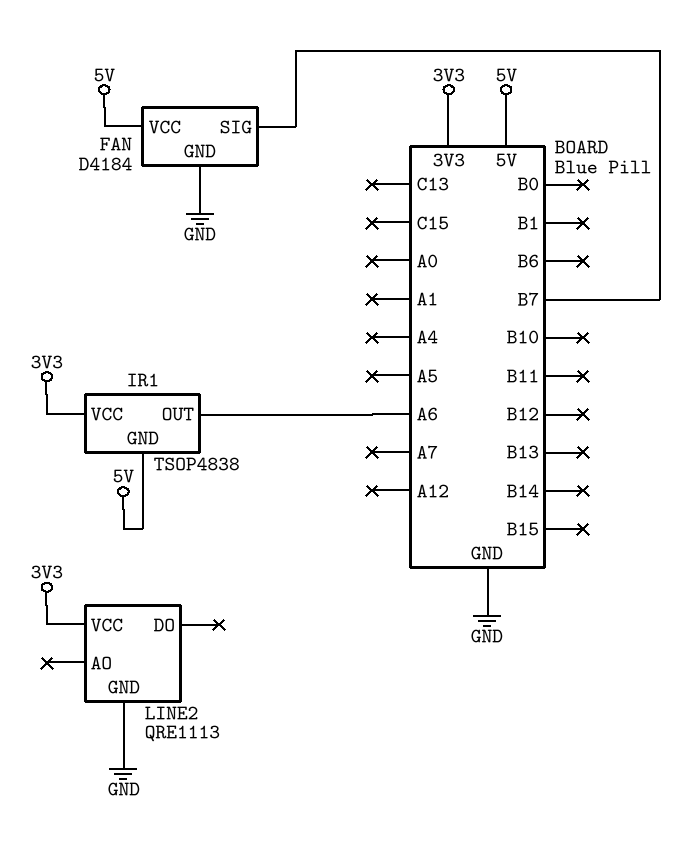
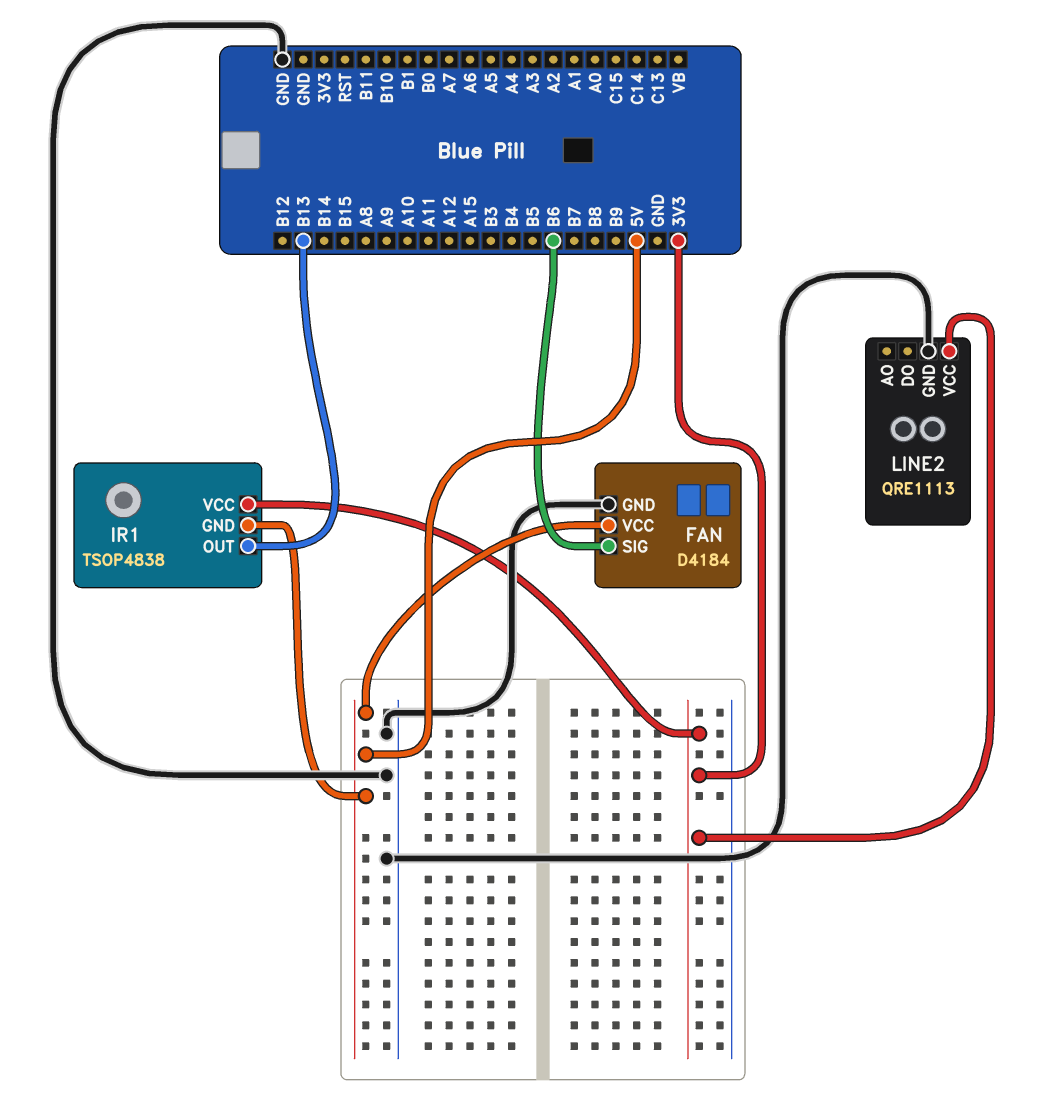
FAN pin SIG: B7 -> B6
IR1 pin OUT: A6 -> B13

